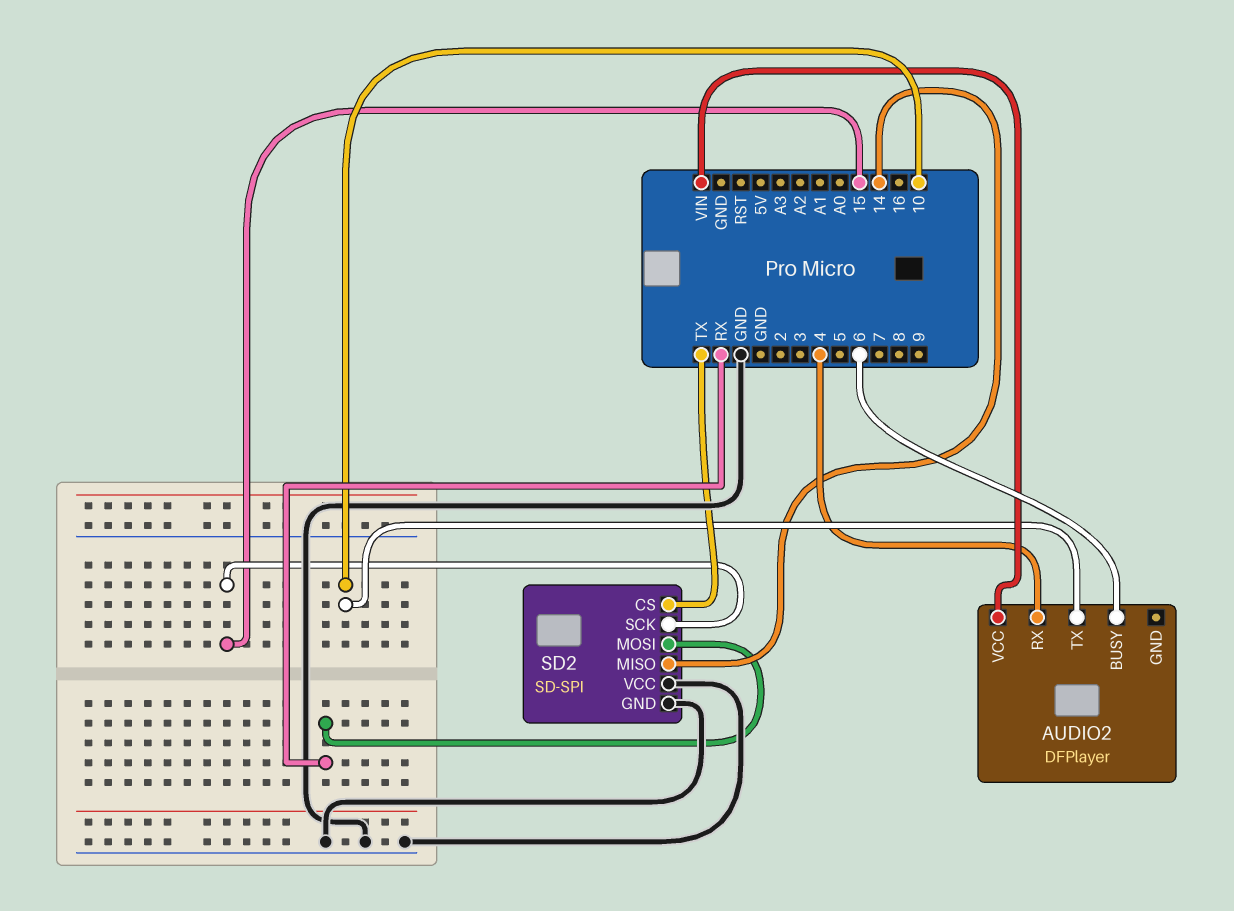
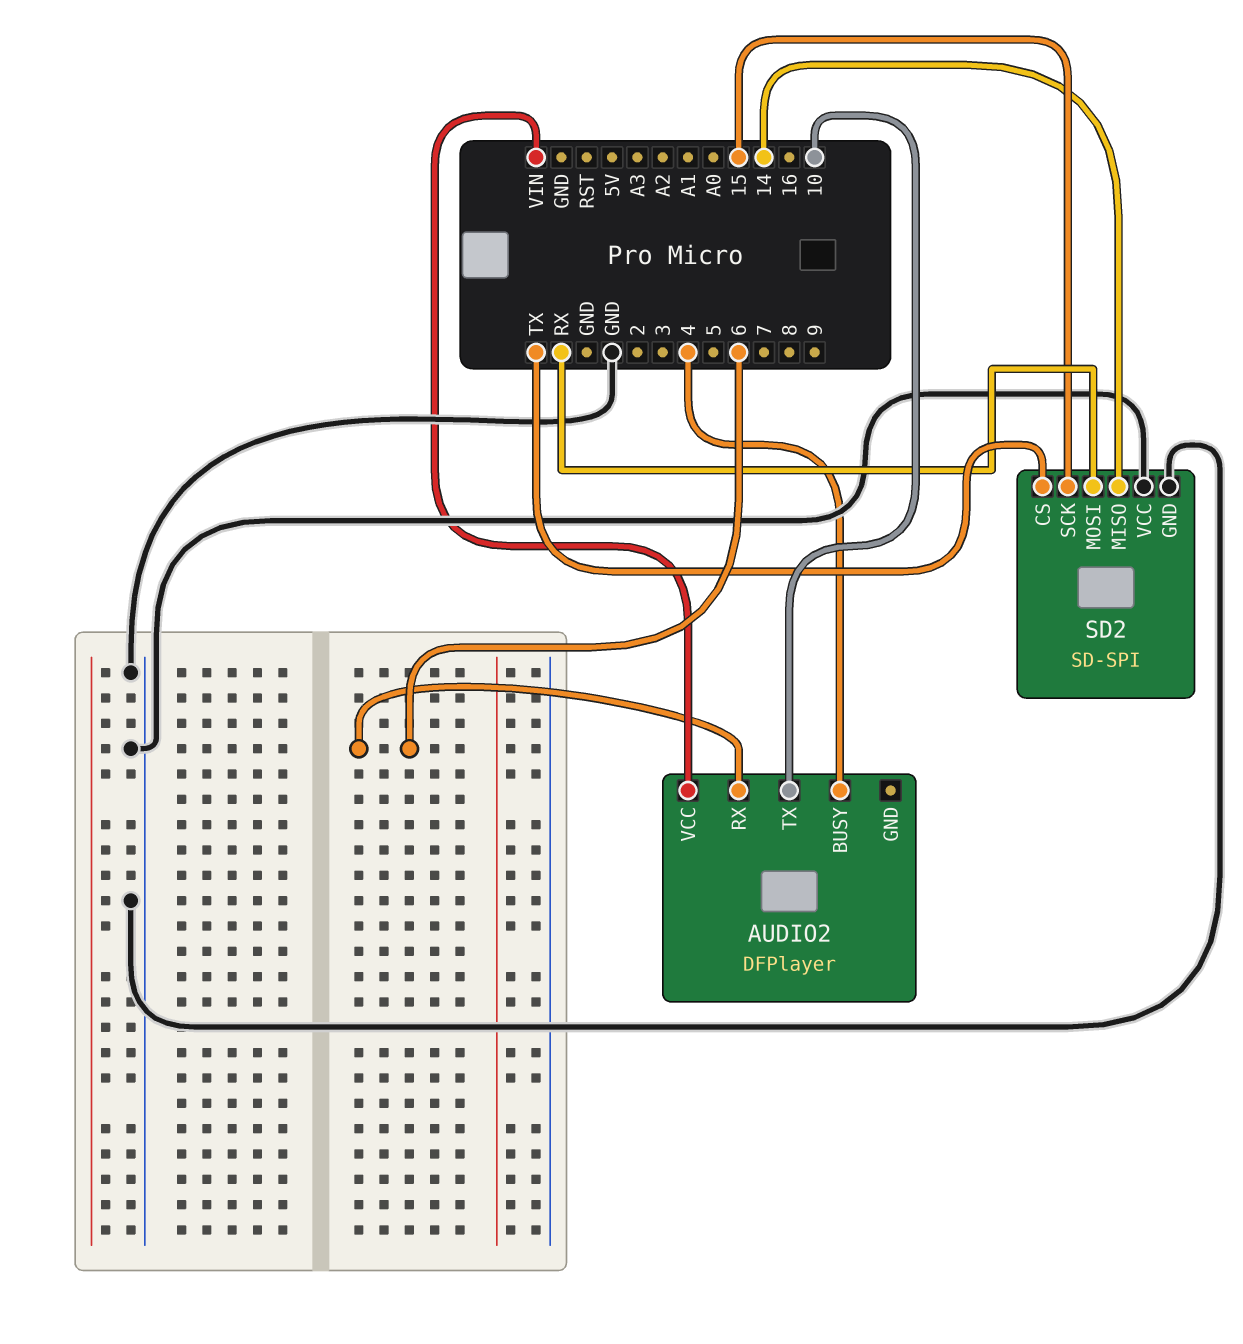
AUDIO2 pin BUSY: 6 -> 4
AUDIO2 pin RX: 4 -> 6

